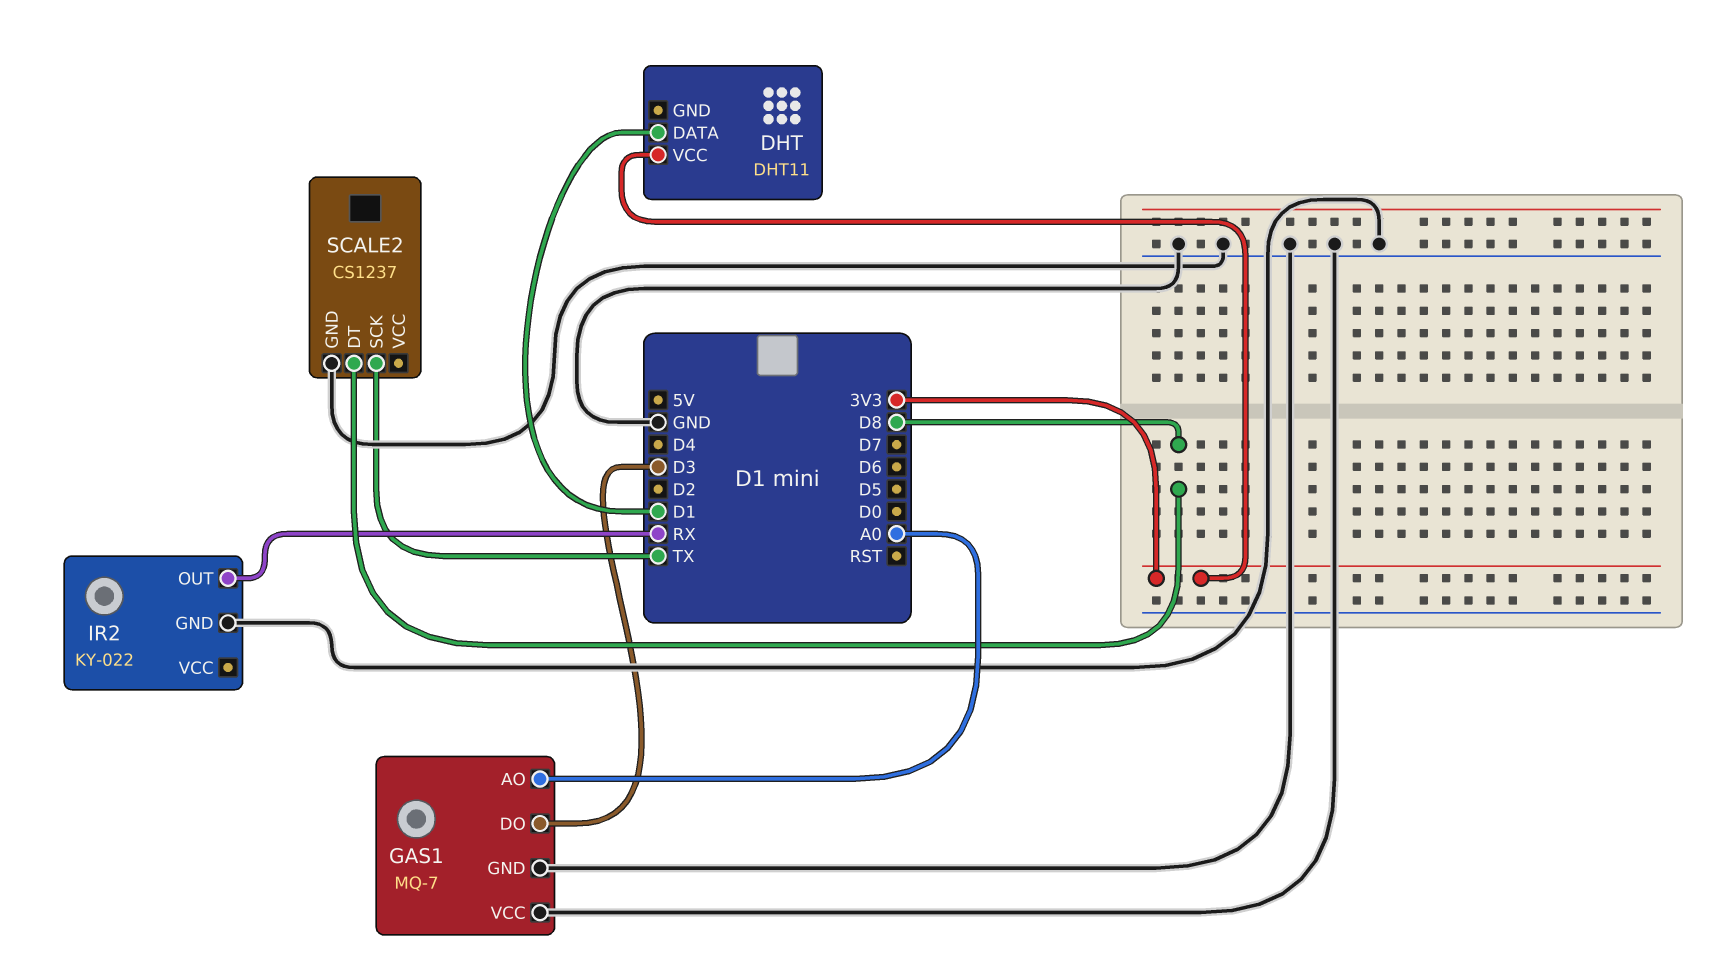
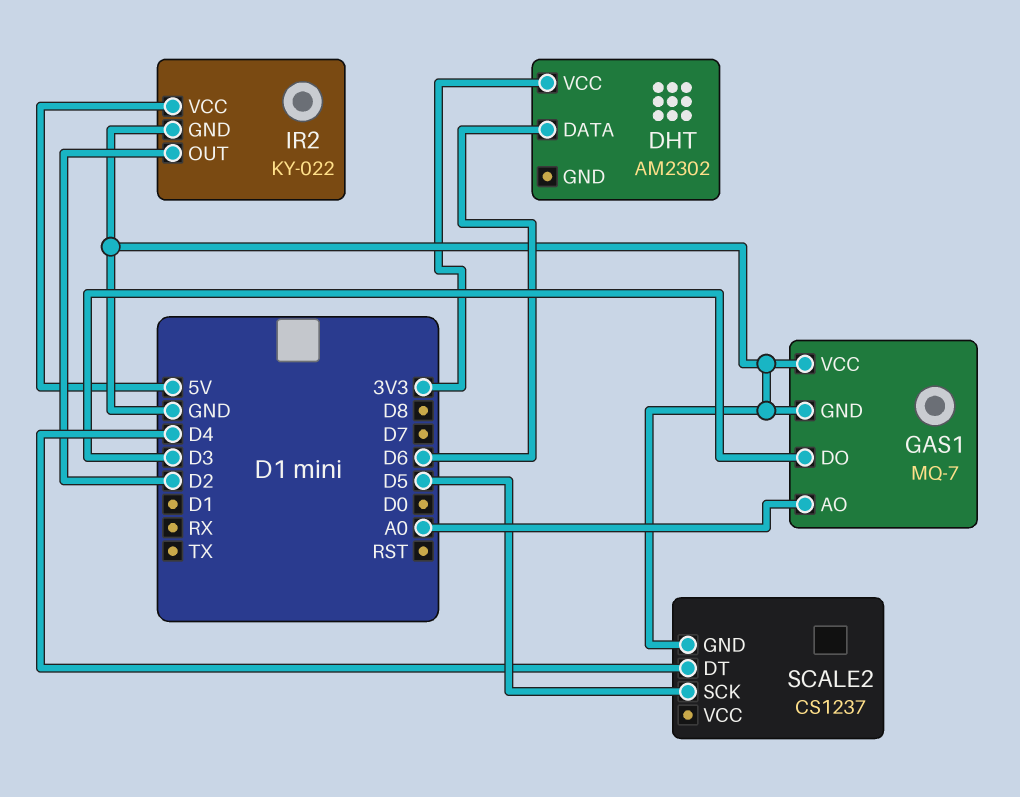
DHT: DHT11 -> AM2302
DHT pin DATA: D1 -> D6
IR2 pin OUT: RX -> D2
IR2 pin VCC: none -> 5V
SCALE2 pin DT: D8 -> D4
SCALE2 pin SCK: TX -> D5

